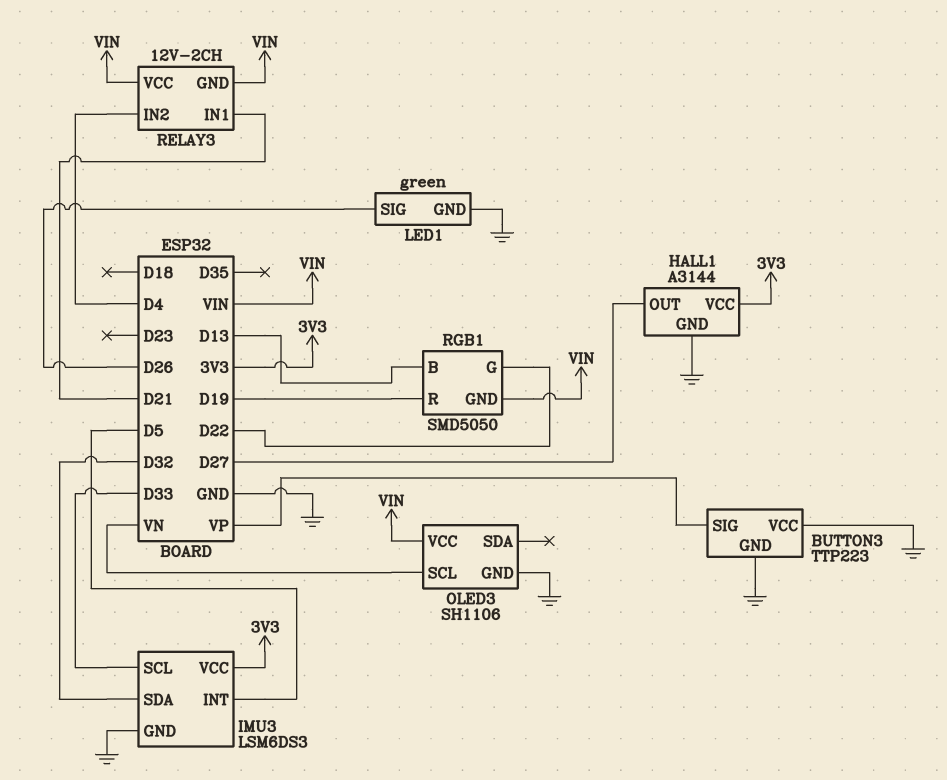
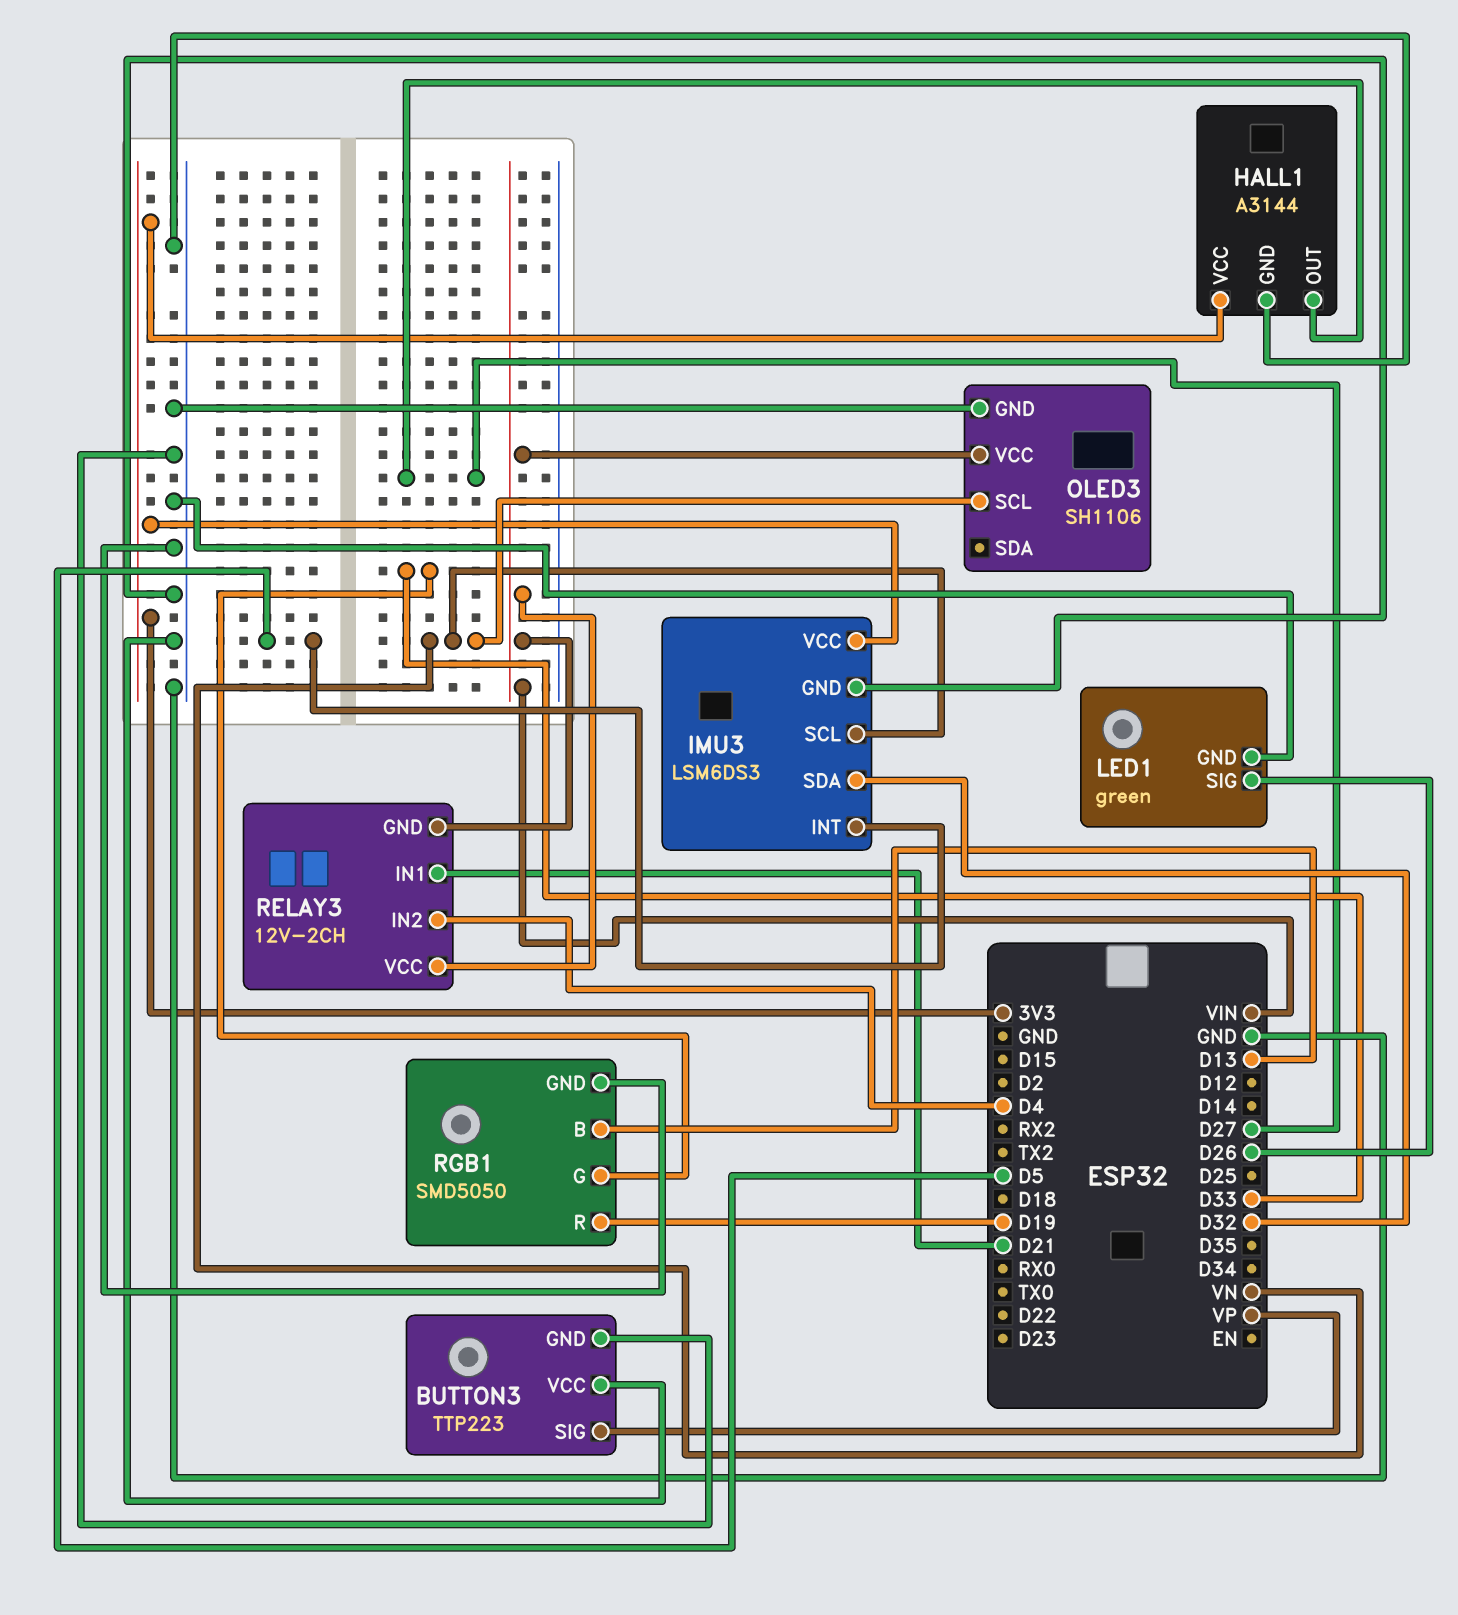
IMU3 pin SCL: D33 -> VN
RGB1 pin G: D22 -> D33
RGB1 pin GND: VIN -> GND

